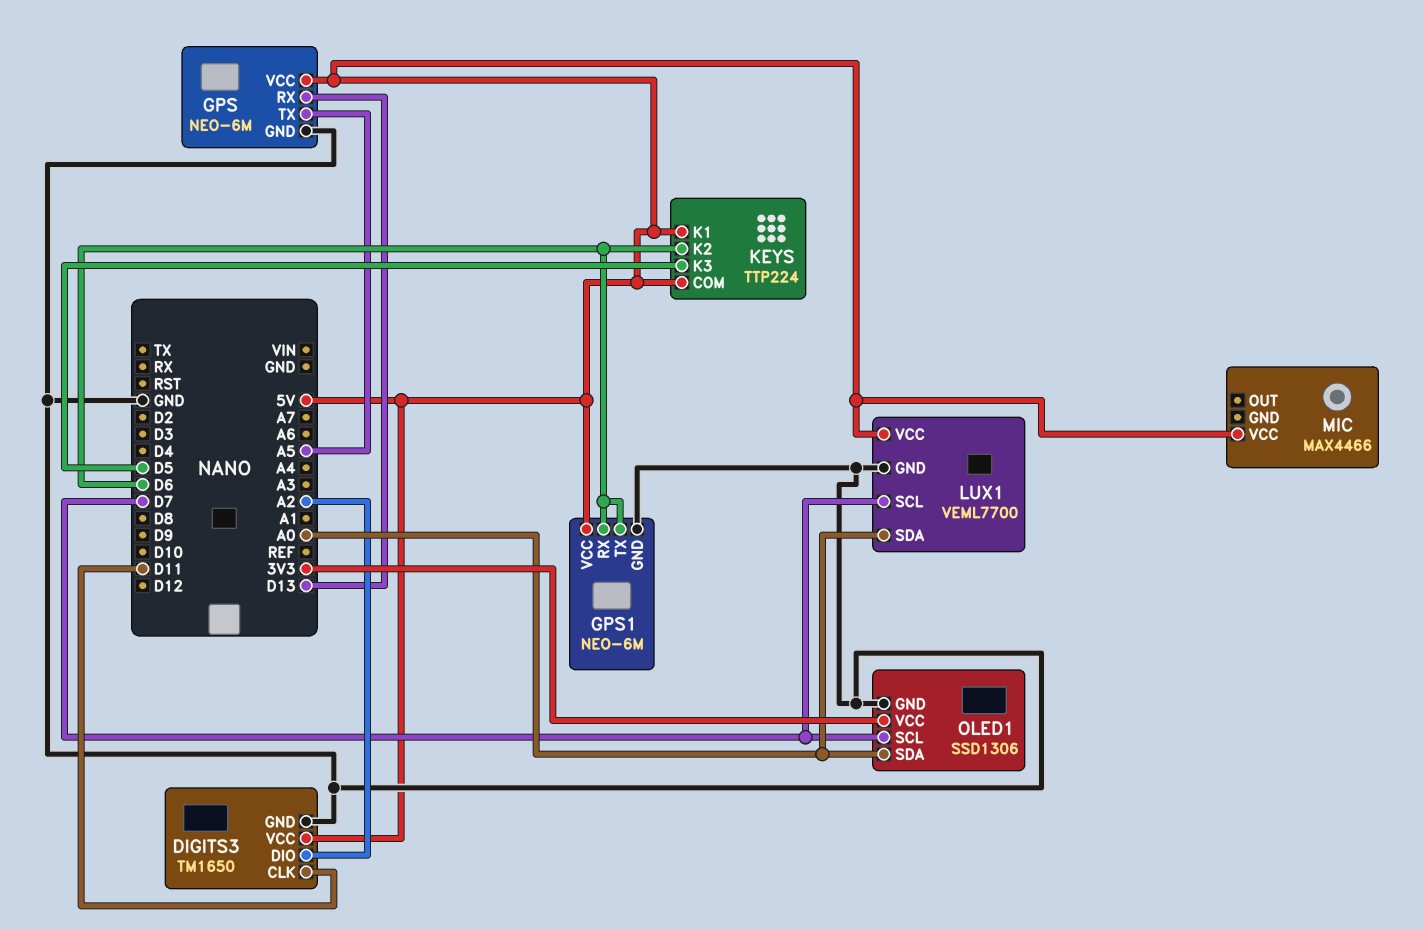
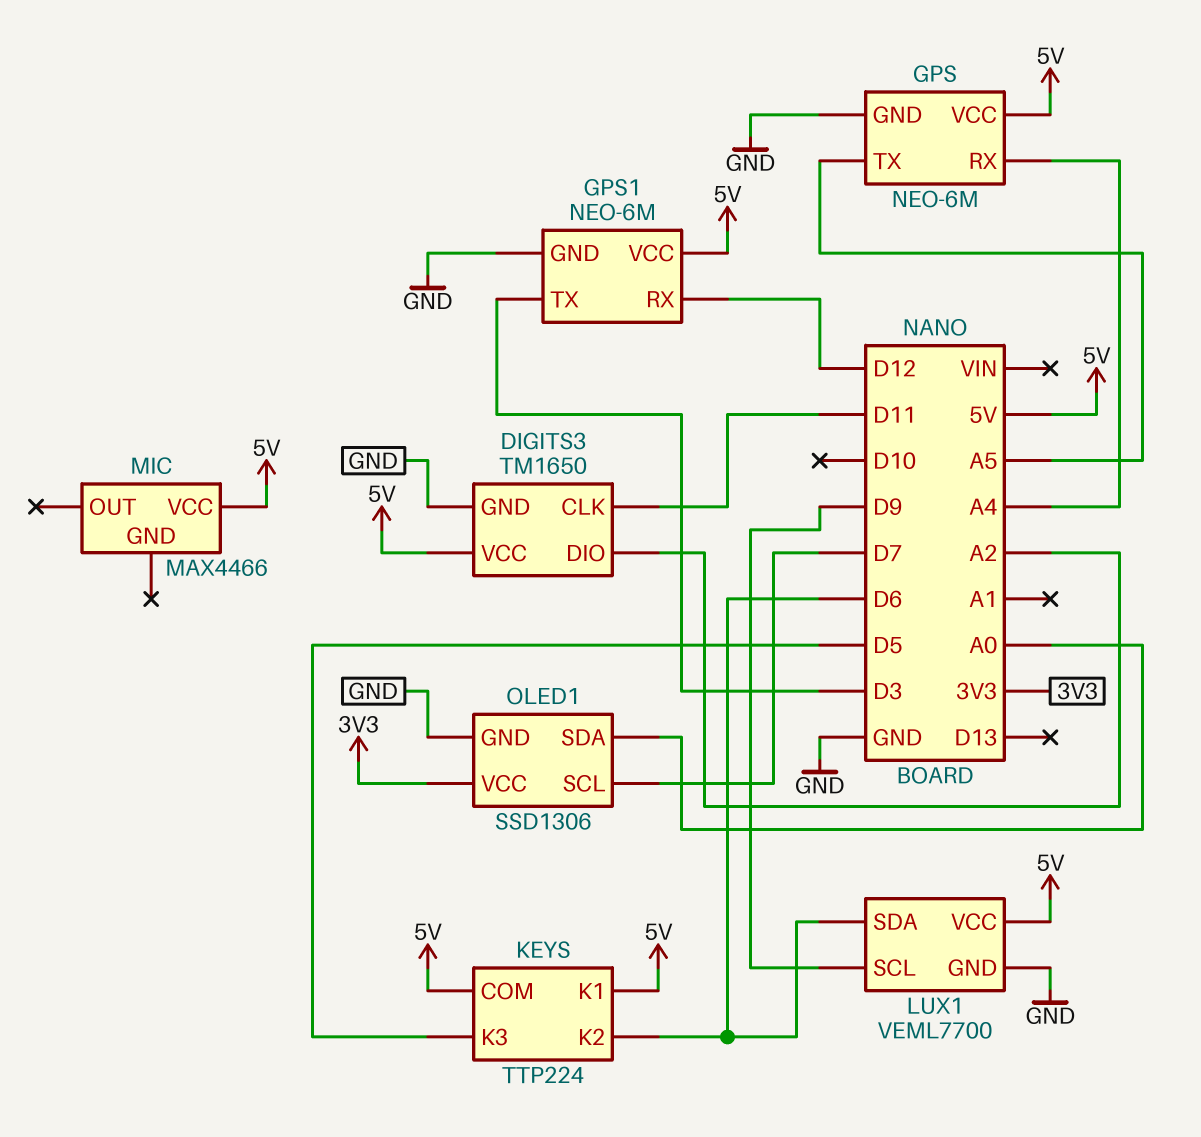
GPS pin RX: D13 -> A4
GPS1 pin RX: D6 -> D12
GPS1 pin TX: D6 -> D3
LUX1 pin SCL: D7 -> D9
LUX1 pin SDA: A0 -> D6

